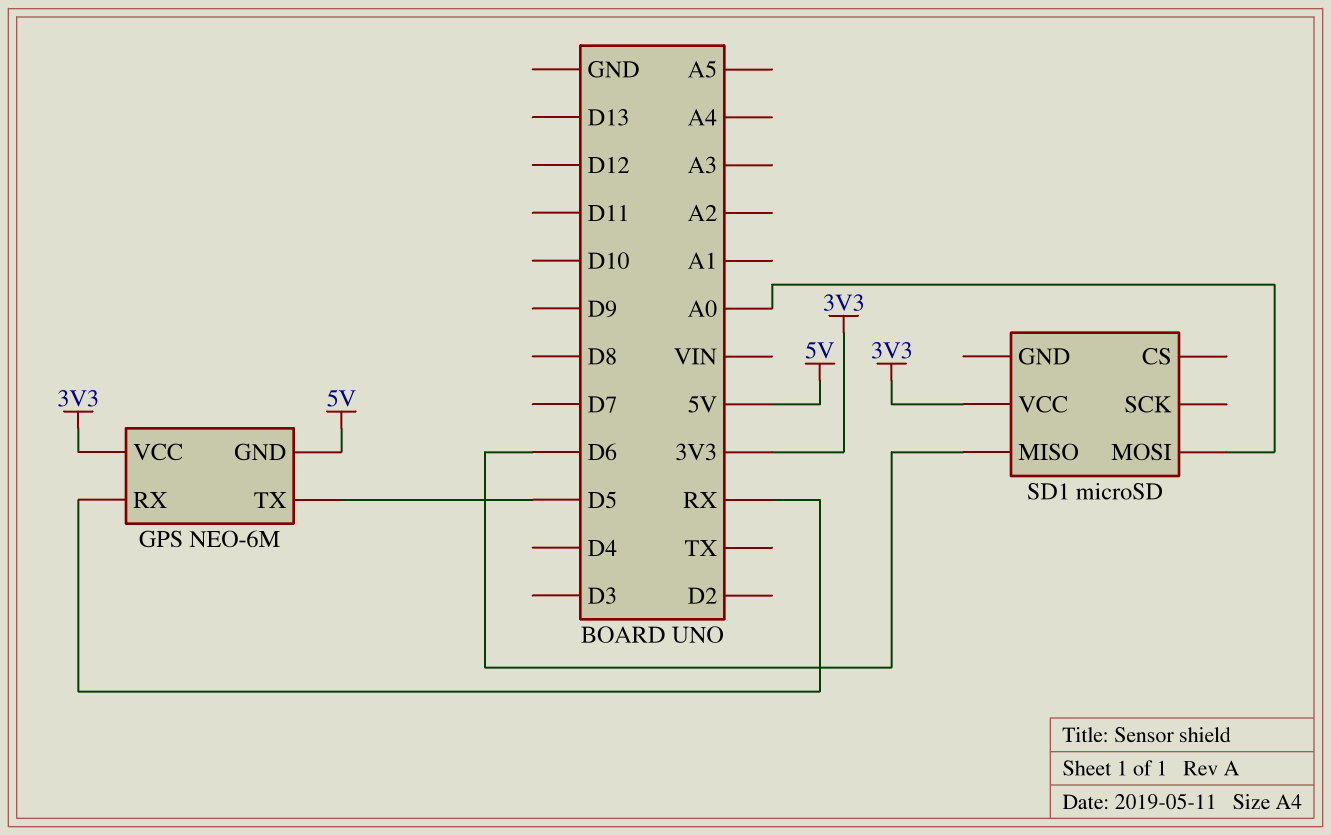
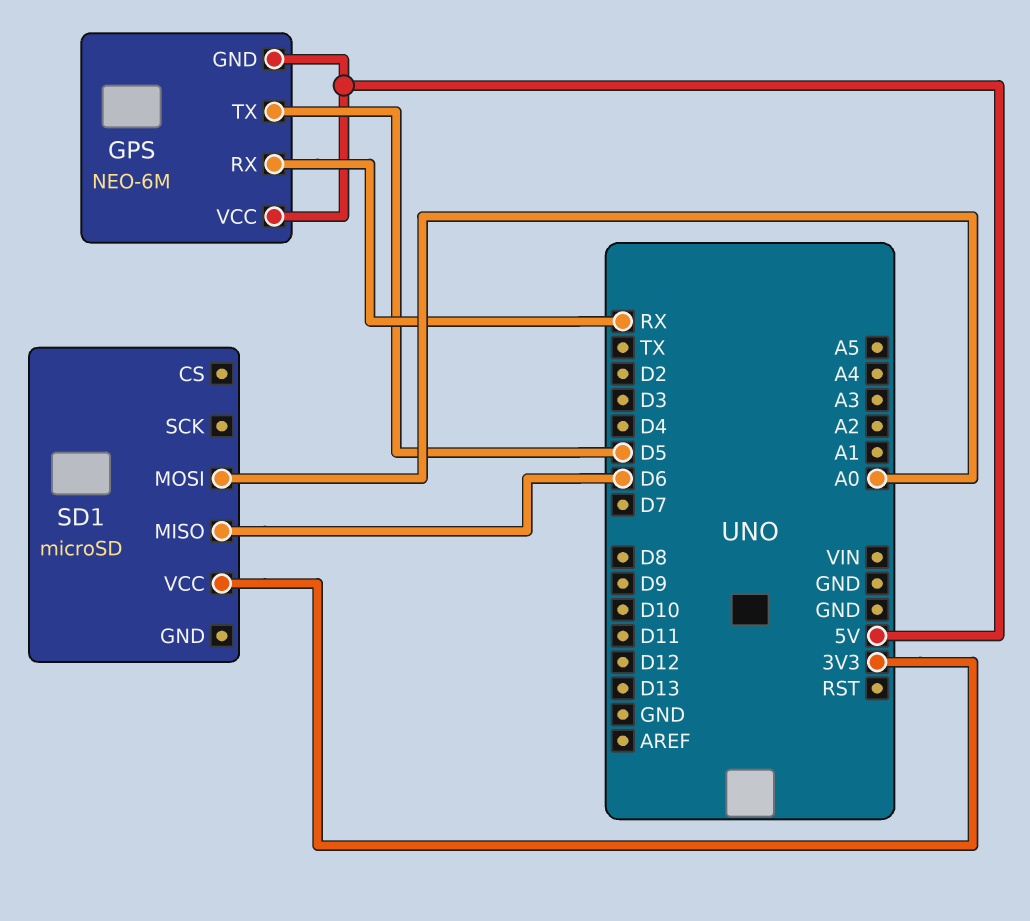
GPS pin VCC: 3V3 -> 5V

